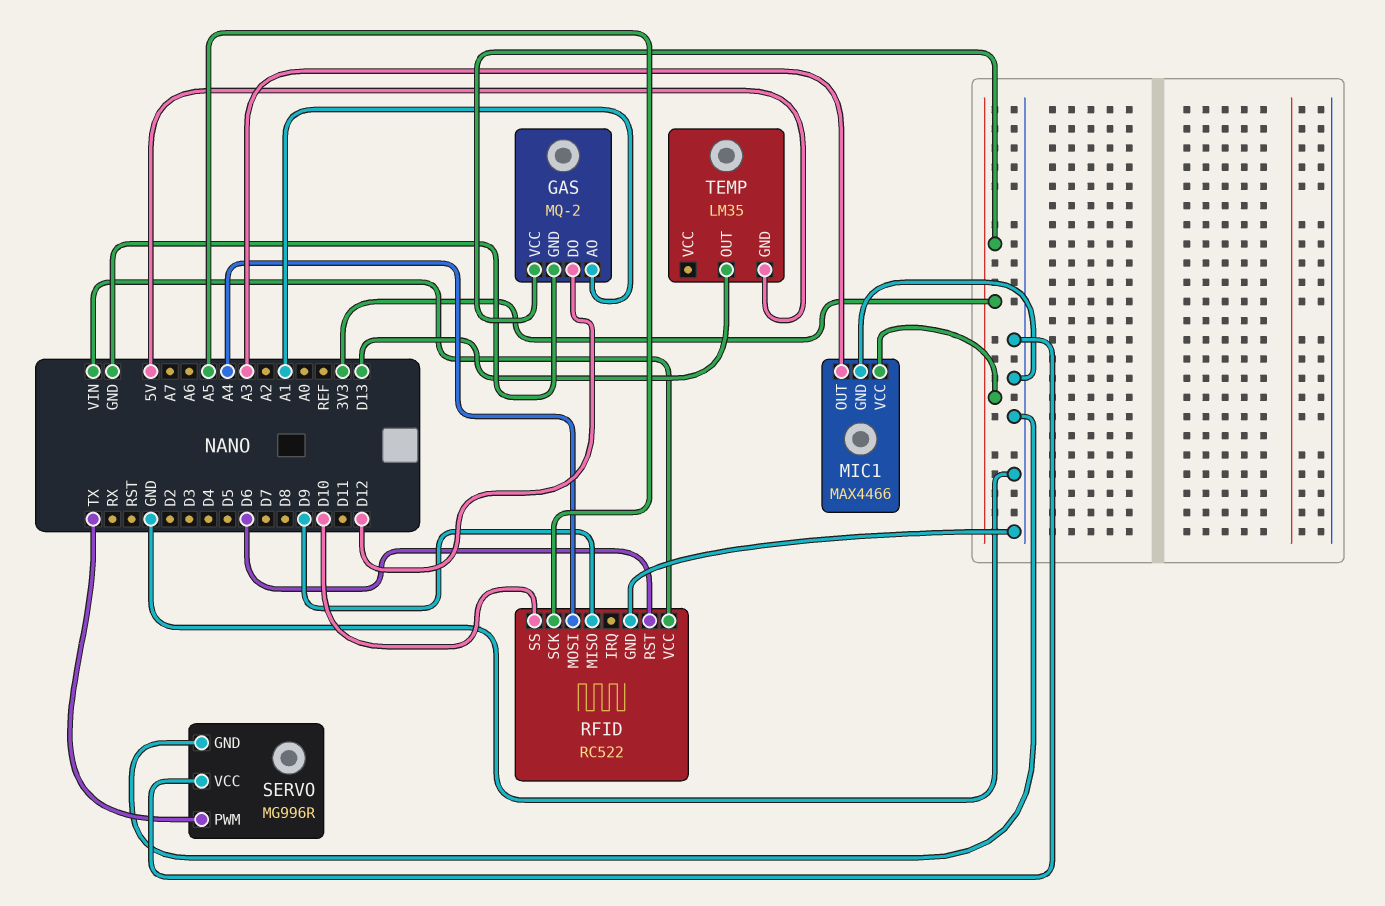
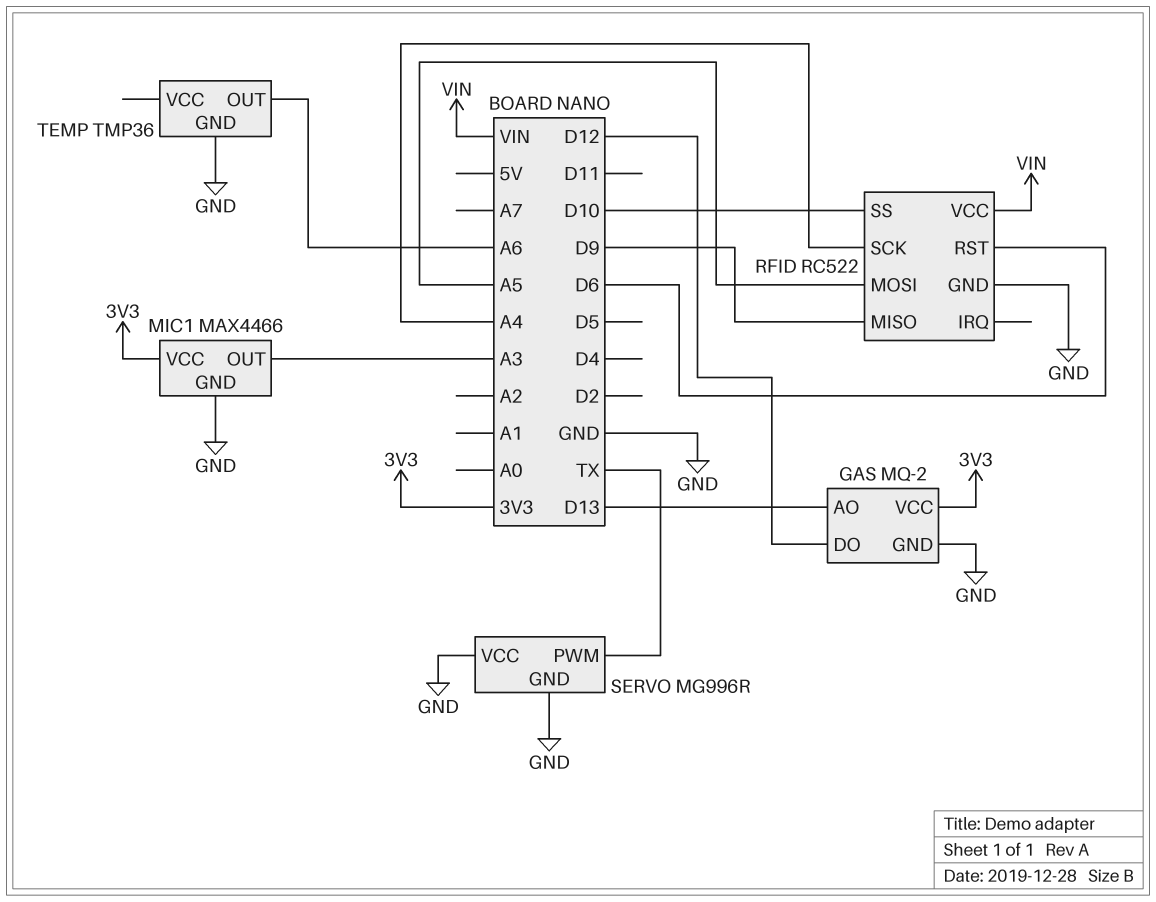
GAS pin AO: A1 -> D13
RFID pin MOSI: A4 -> A5
RFID pin SCK: A5 -> A4
TEMP: LM35 -> TMP36
TEMP pin GND: 5V -> GND
TEMP pin OUT: D13 -> A6

